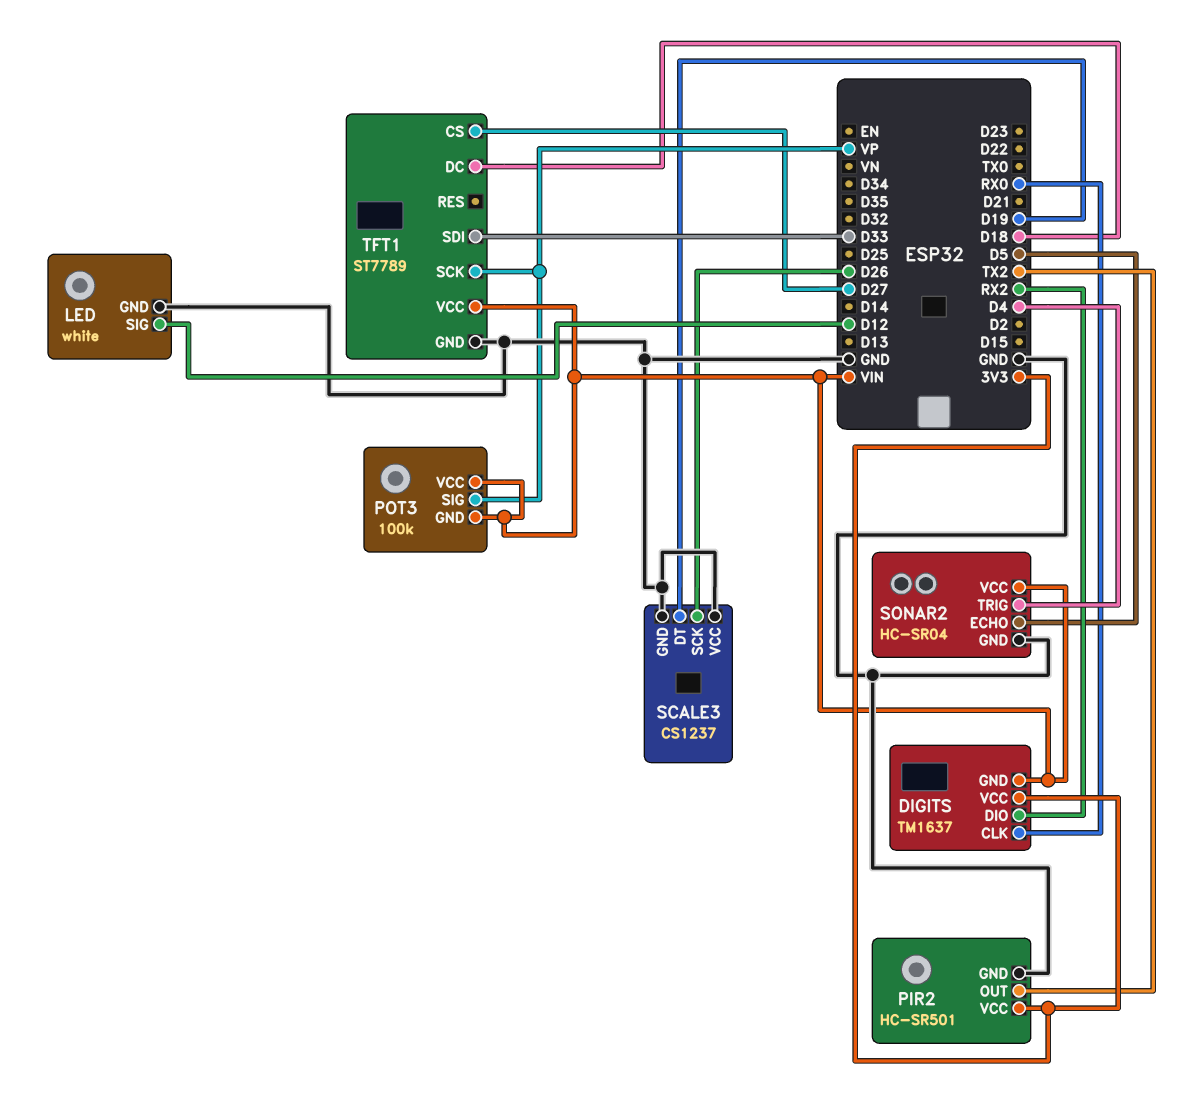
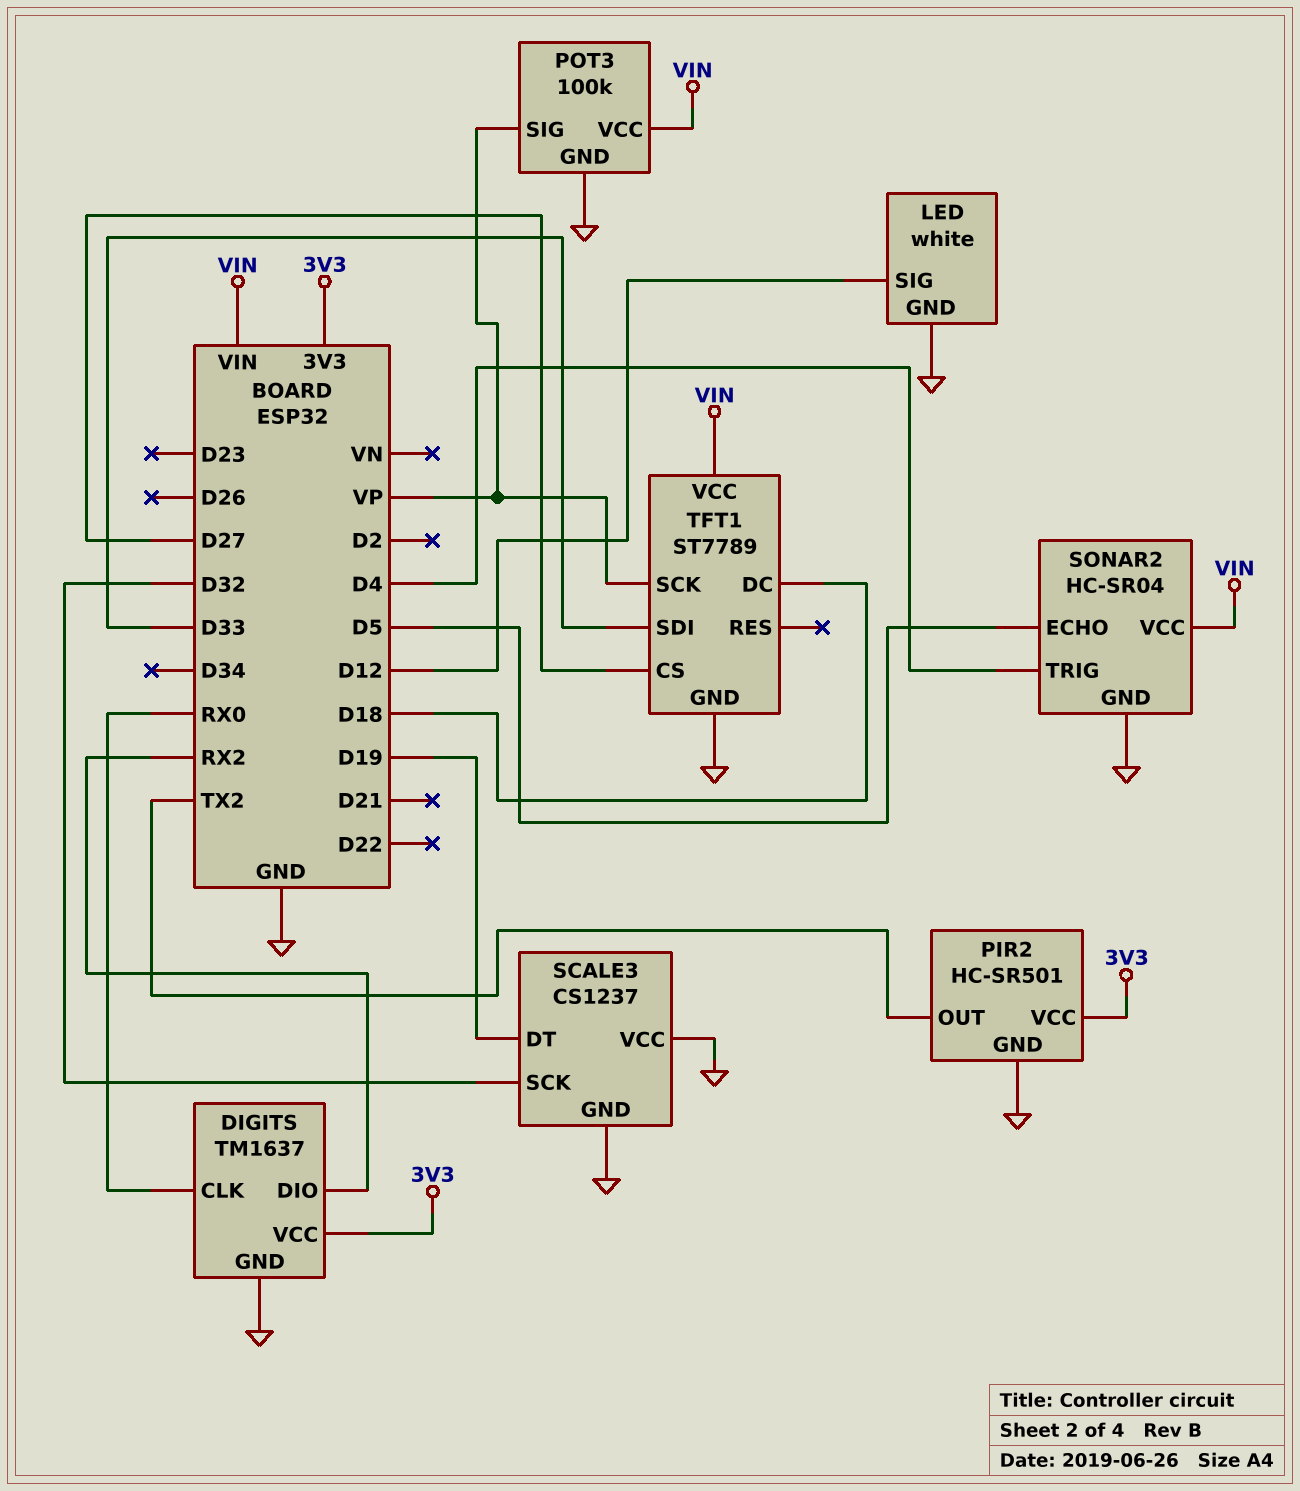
DIGITS pin GND: VIN -> GND
POT3 pin GND: VIN -> GND
SCALE3 pin SCK: D26 -> D32

